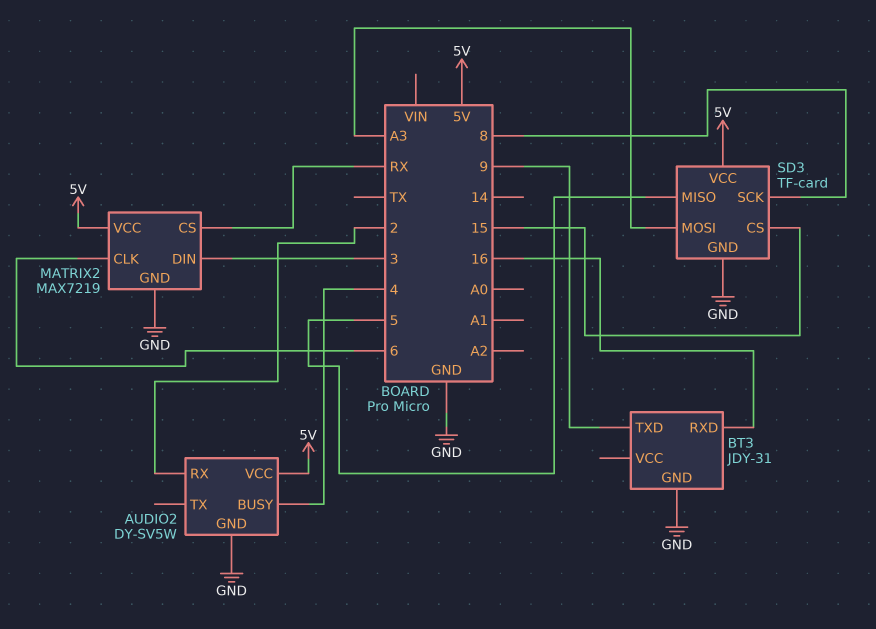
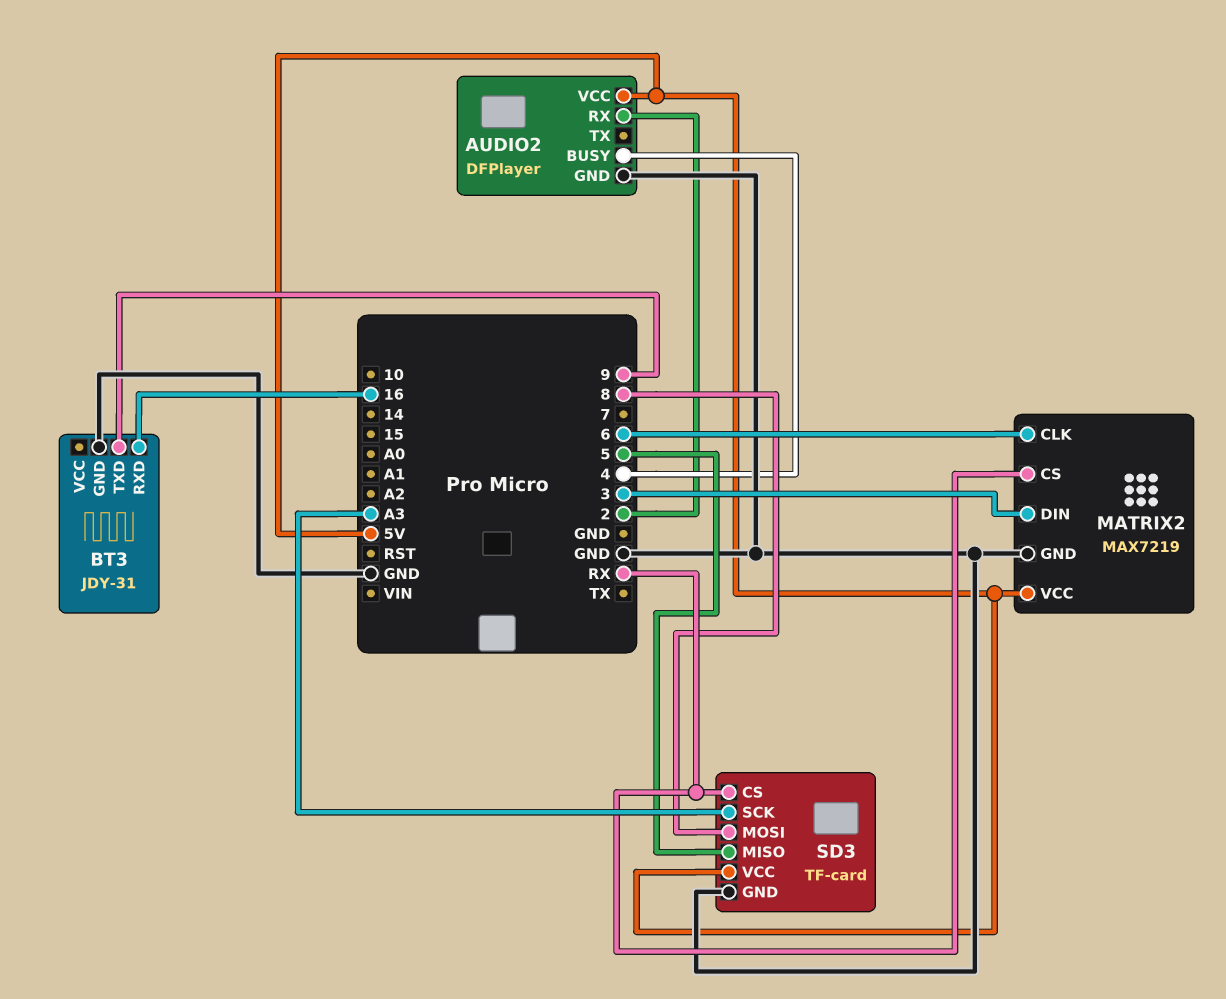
AUDIO2: DY-SV5W -> DFPlayer
SD3 pin CS: 15 -> RX
SD3 pin MOSI: A3 -> 8
SD3 pin SCK: 8 -> A3

